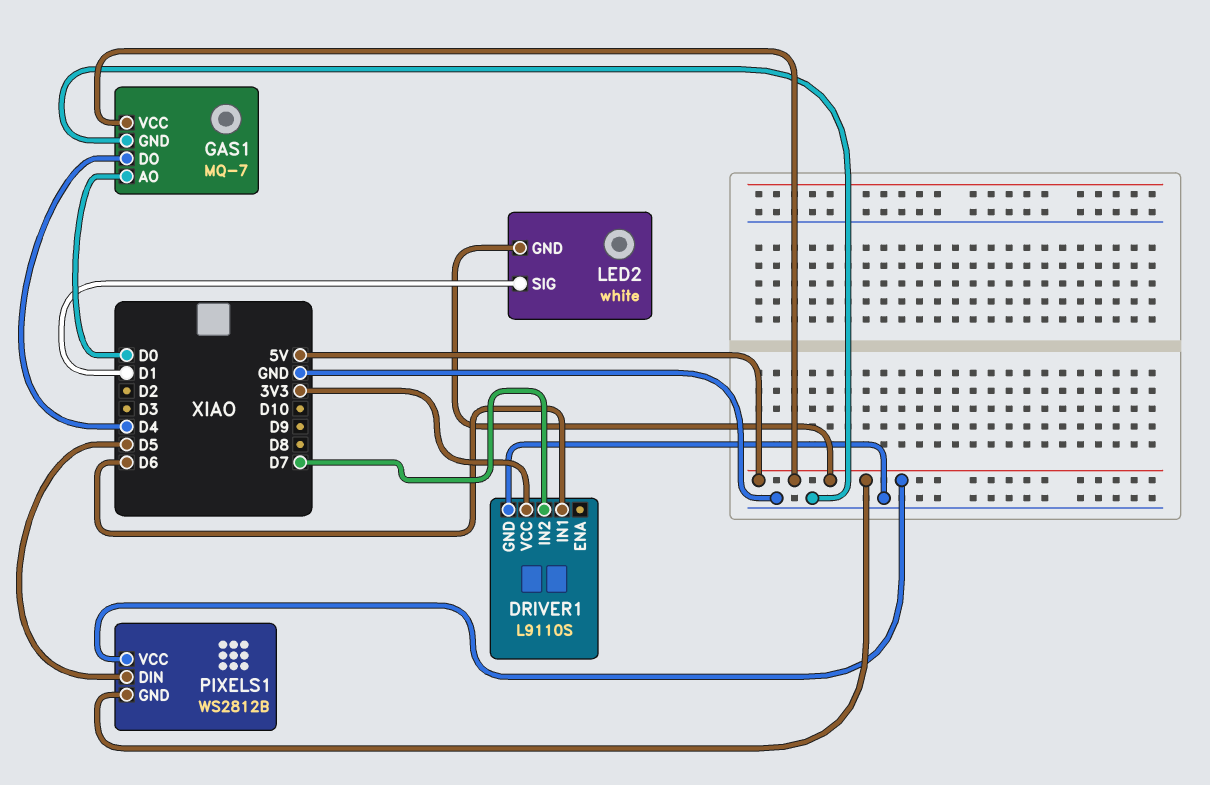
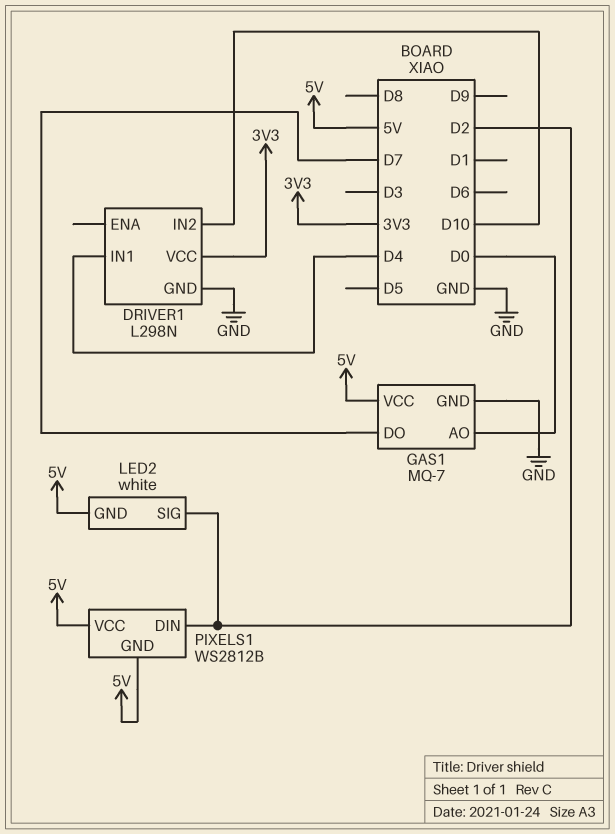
DRIVER1: L9110S -> L298N
DRIVER1 pin IN1: D6 -> D4
DRIVER1 pin IN2: D7 -> D10
GAS1 pin DO: D4 -> D7
LED2 pin SIG: D1 -> D2
PIXELS1 pin DIN: D5 -> D2

